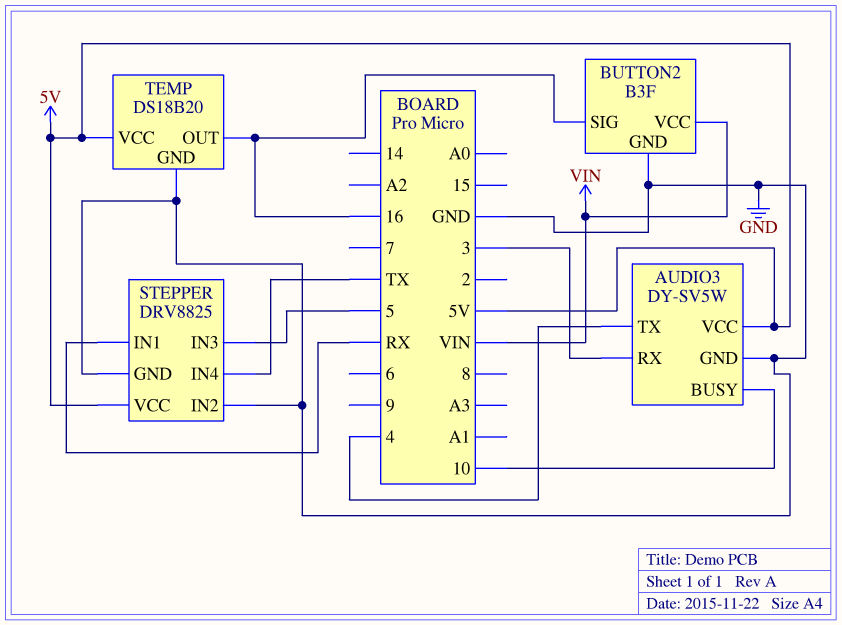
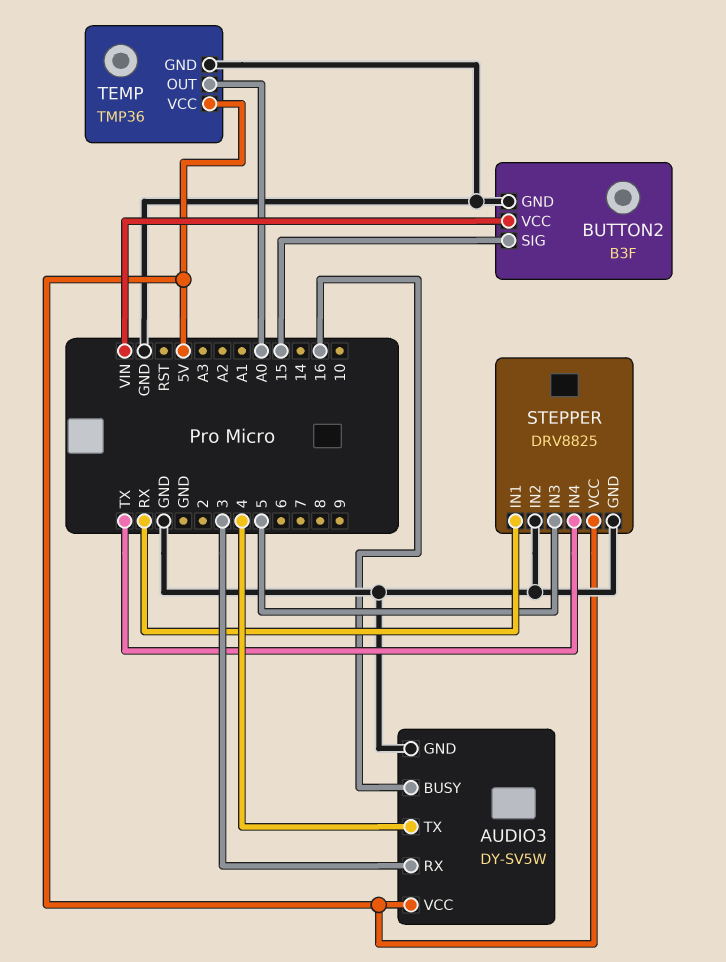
AUDIO3 pin BUSY: 10 -> 16
BUTTON2 pin SIG: 16 -> 15
TEMP: DS18B20 -> TMP36
TEMP pin OUT: 16 -> A0

